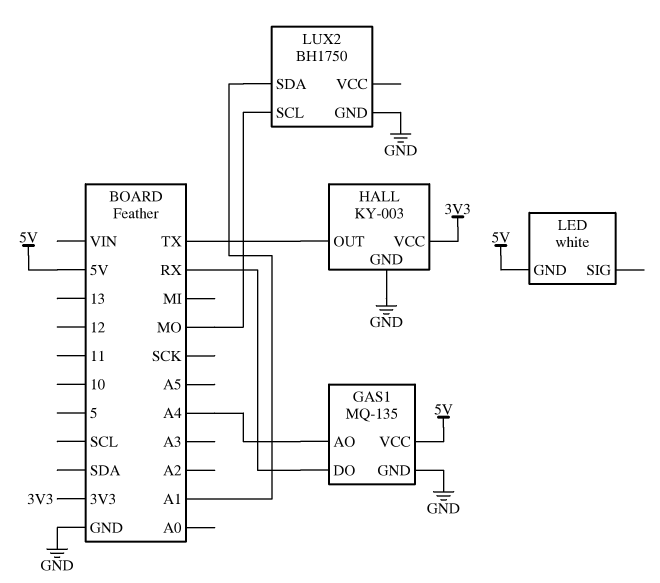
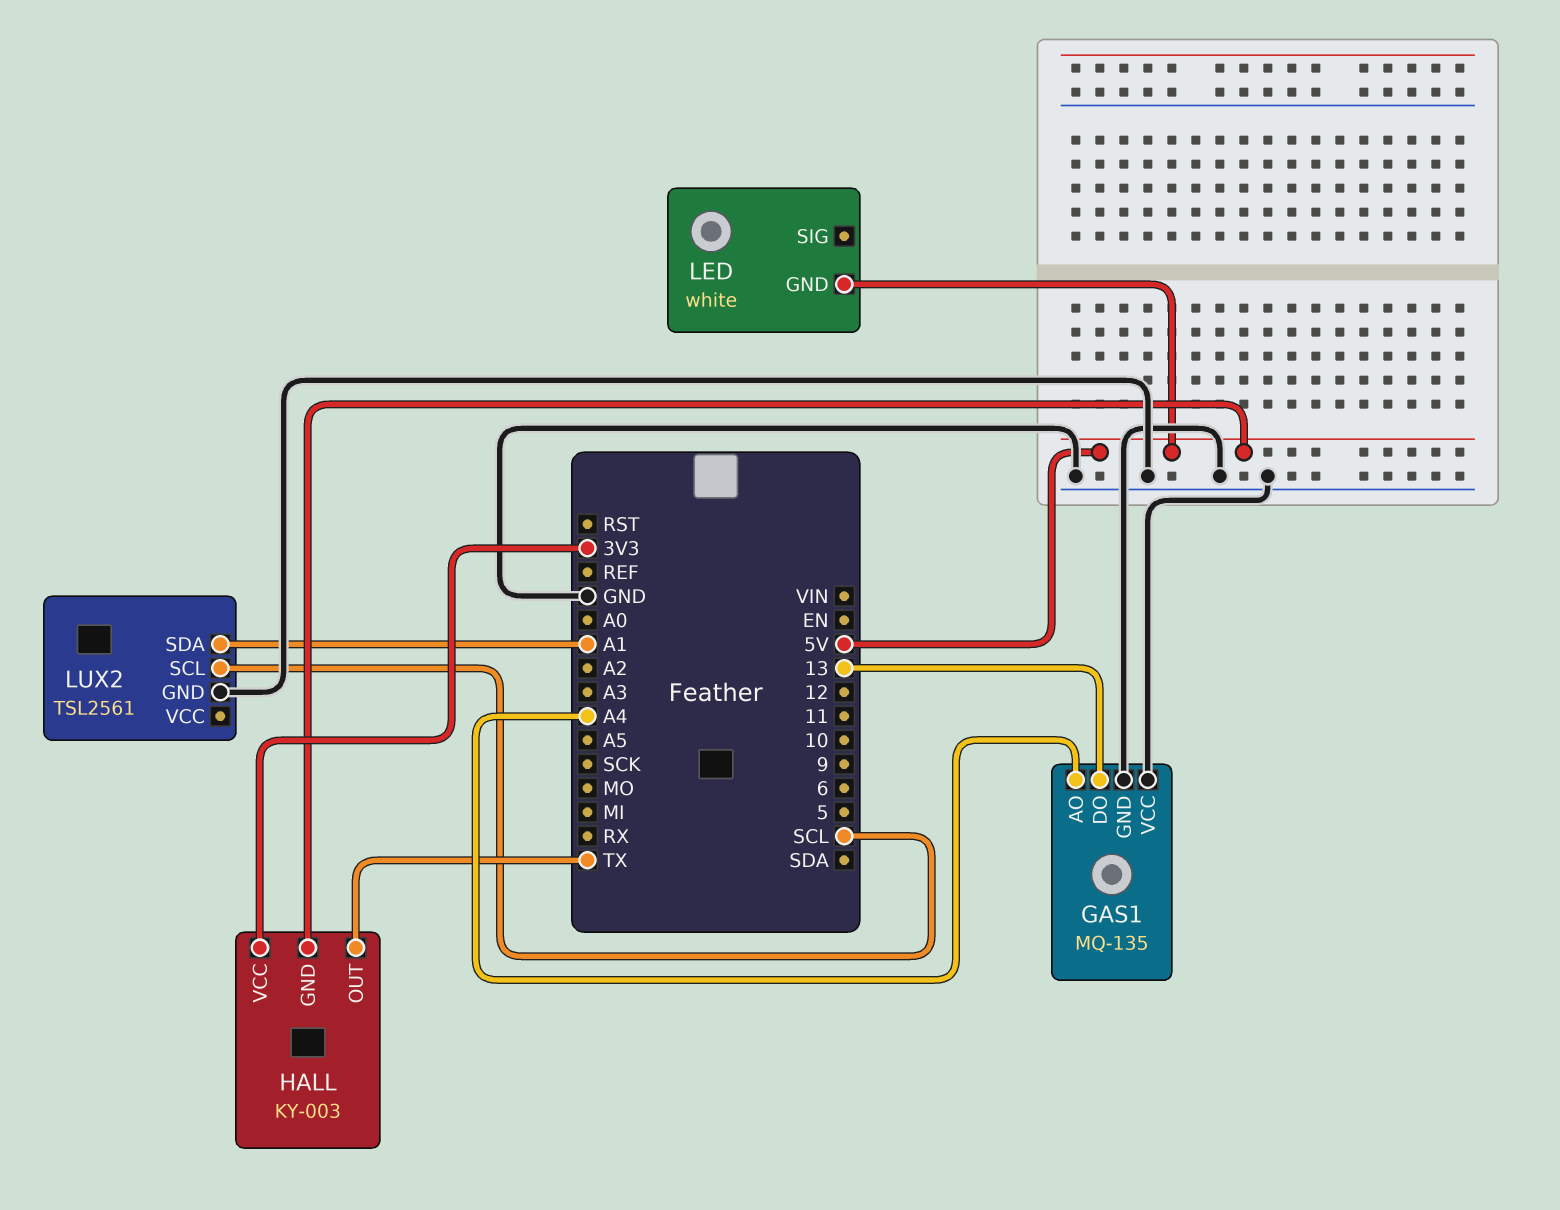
GAS1 pin DO: RX -> 13
GAS1 pin VCC: 5V -> GND
HALL pin GND: GND -> 5V
LUX2: BH1750 -> TSL2561
LUX2 pin SCL: MO -> SCL

